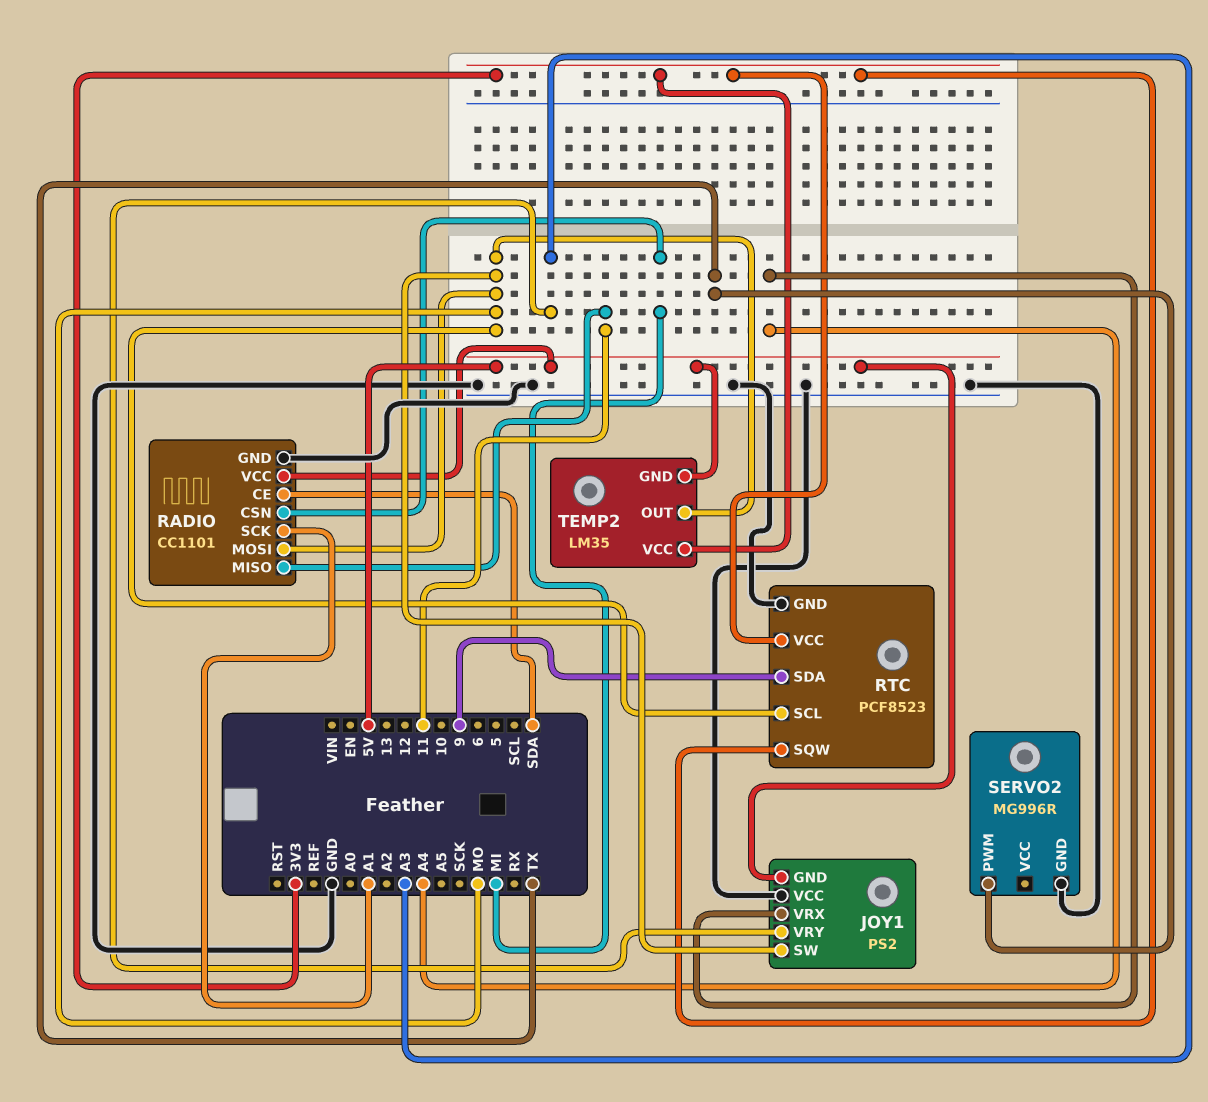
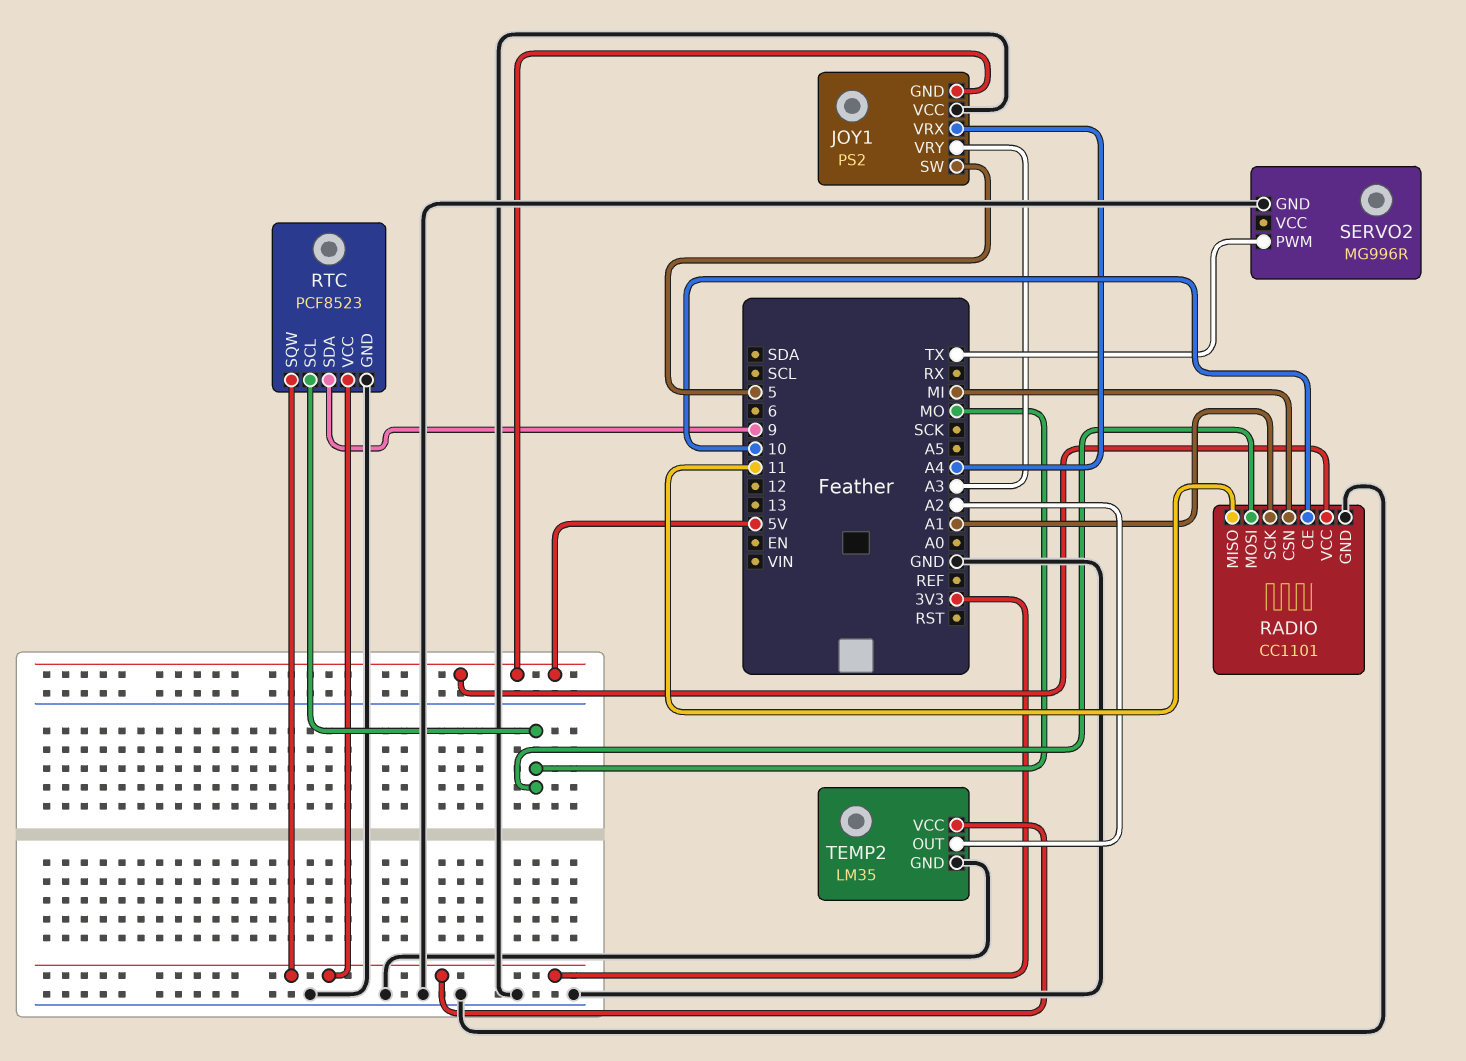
JOY1 pin SW: MO -> 5
RADIO pin CE: SDA -> 10
TEMP2 pin GND: 5V -> GND
TEMP2 pin OUT: MO -> A2

